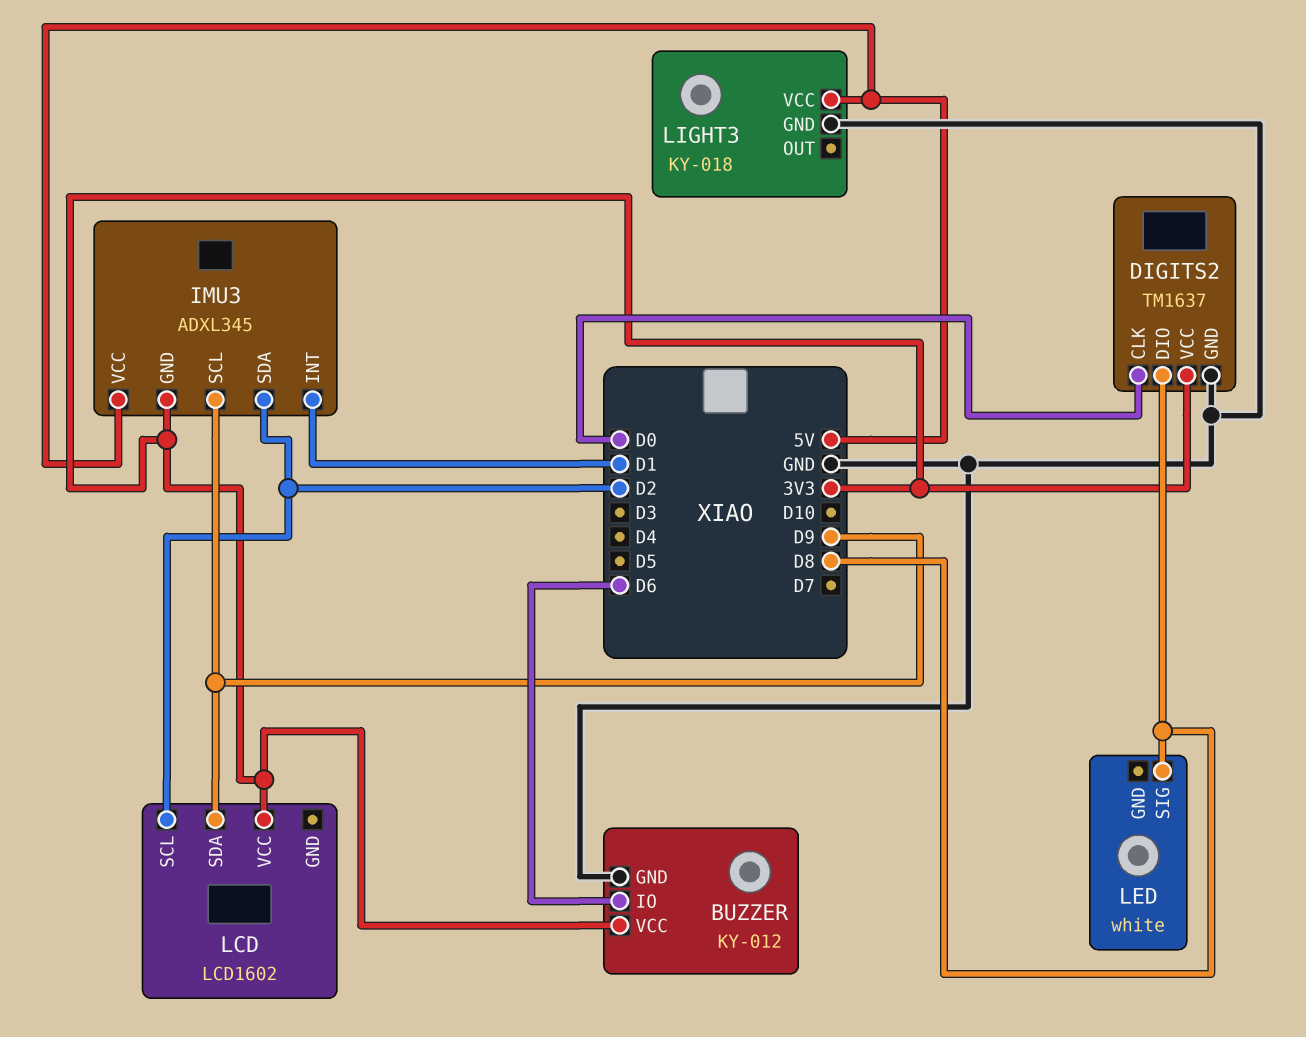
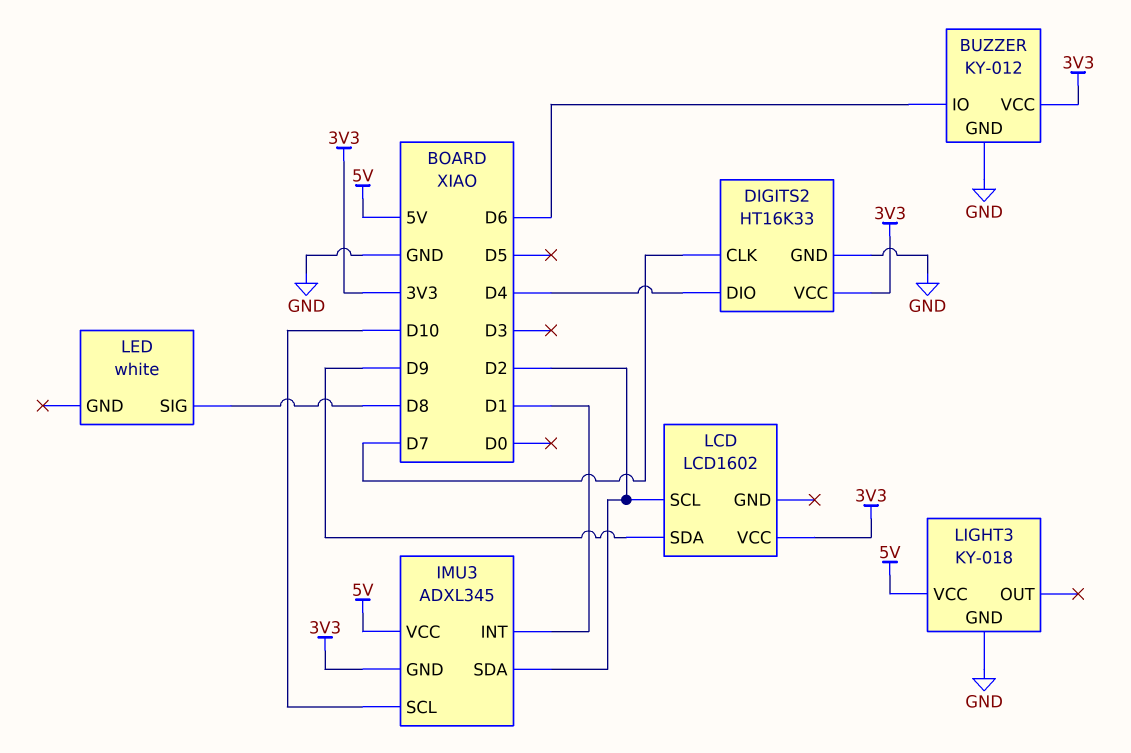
DIGITS2: TM1637 -> HT16K33
DIGITS2 pin CLK: D0 -> D7
DIGITS2 pin DIO: D8 -> D4
IMU3 pin SCL: D9 -> D10

